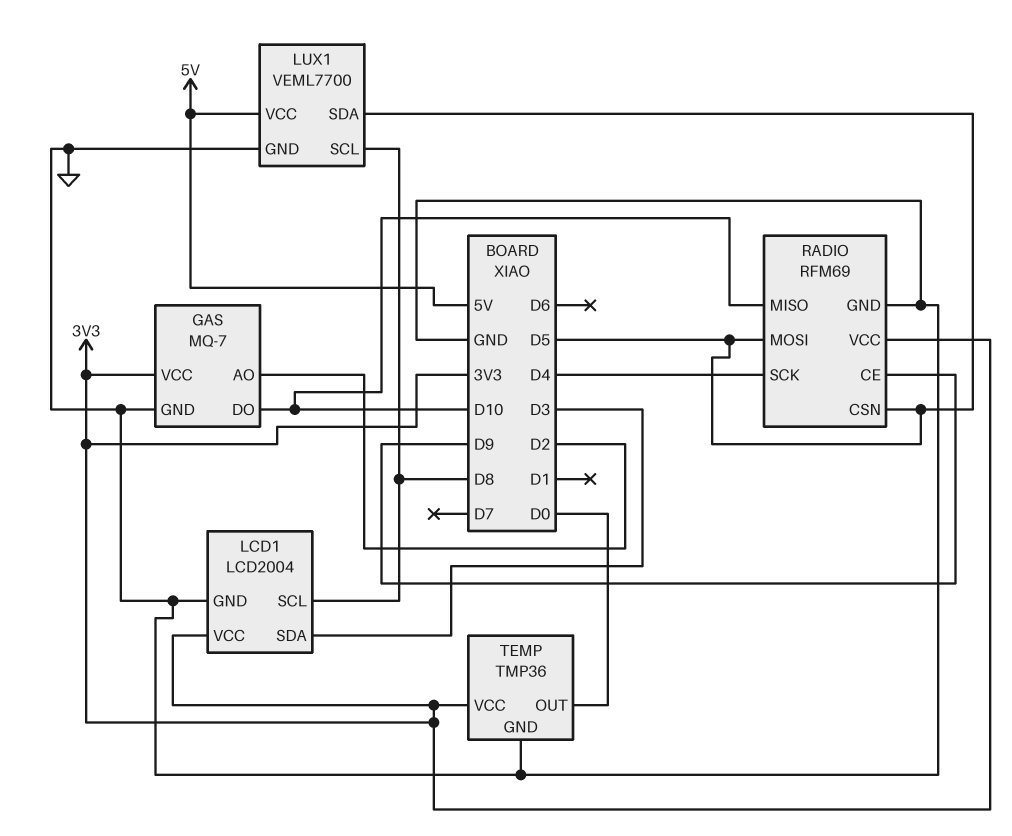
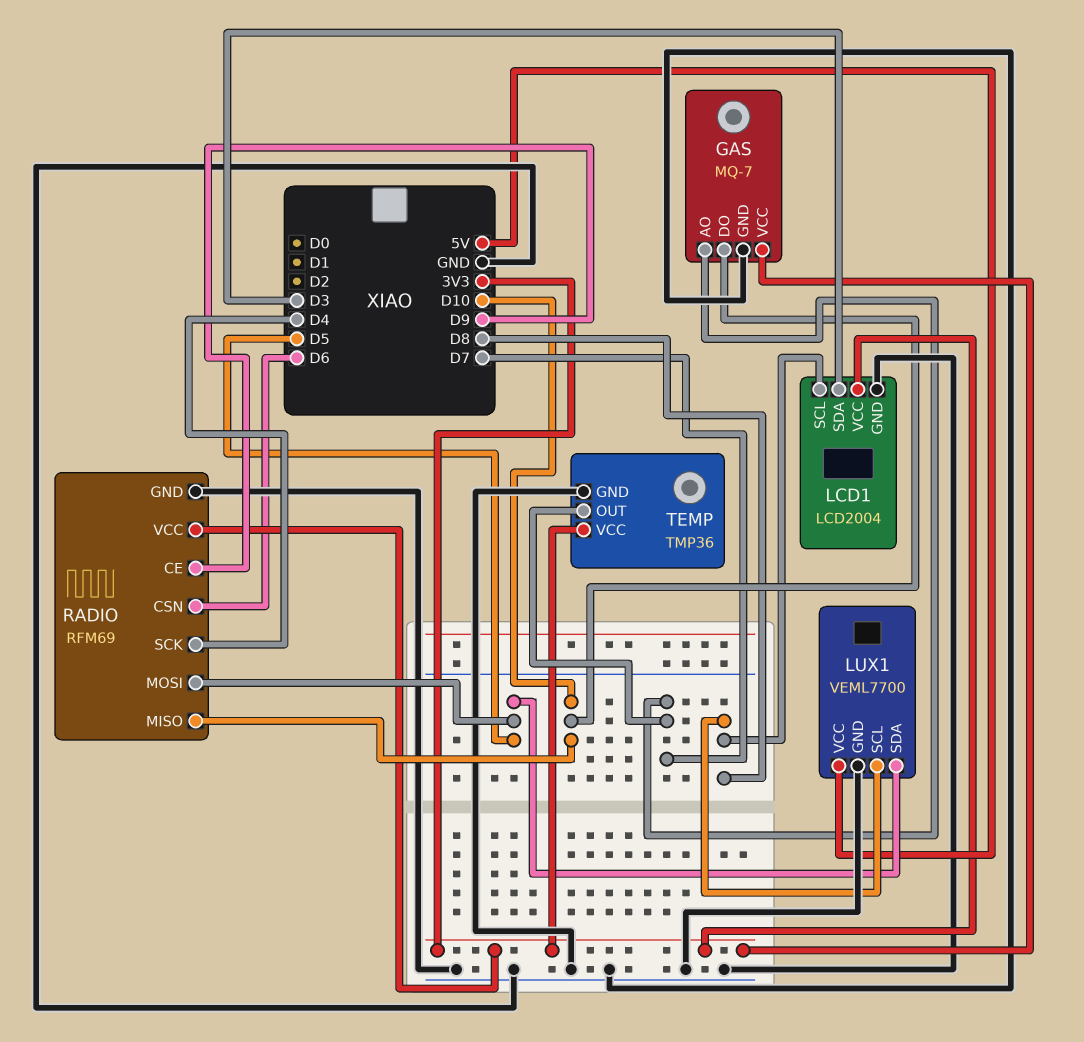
GAS pin AO: D2 -> D7
RADIO pin CSN: D5 -> D6
TEMP pin OUT: D0 -> D7

